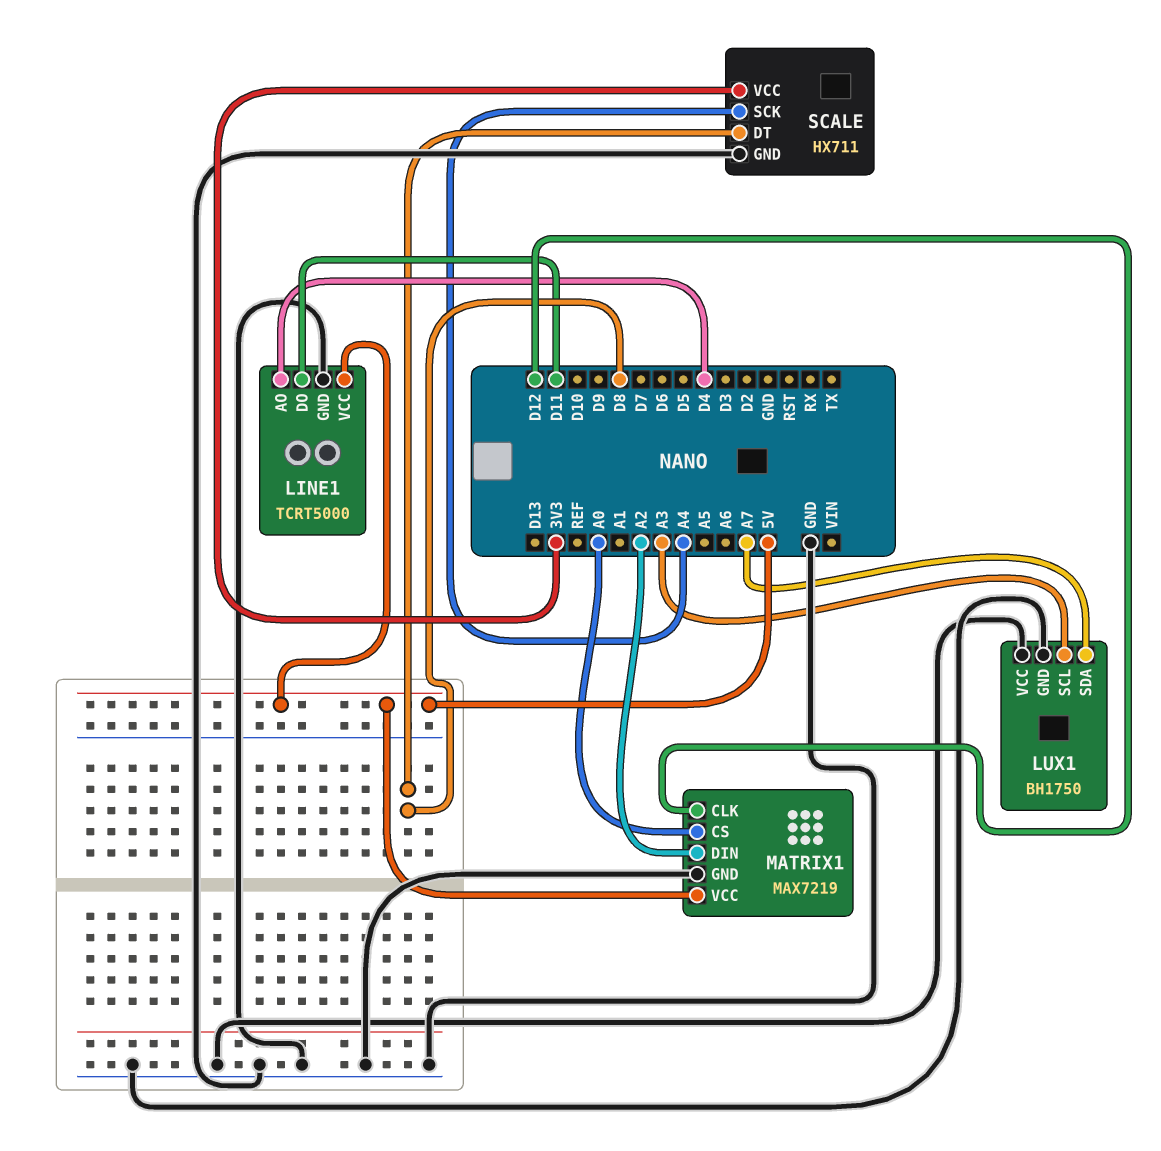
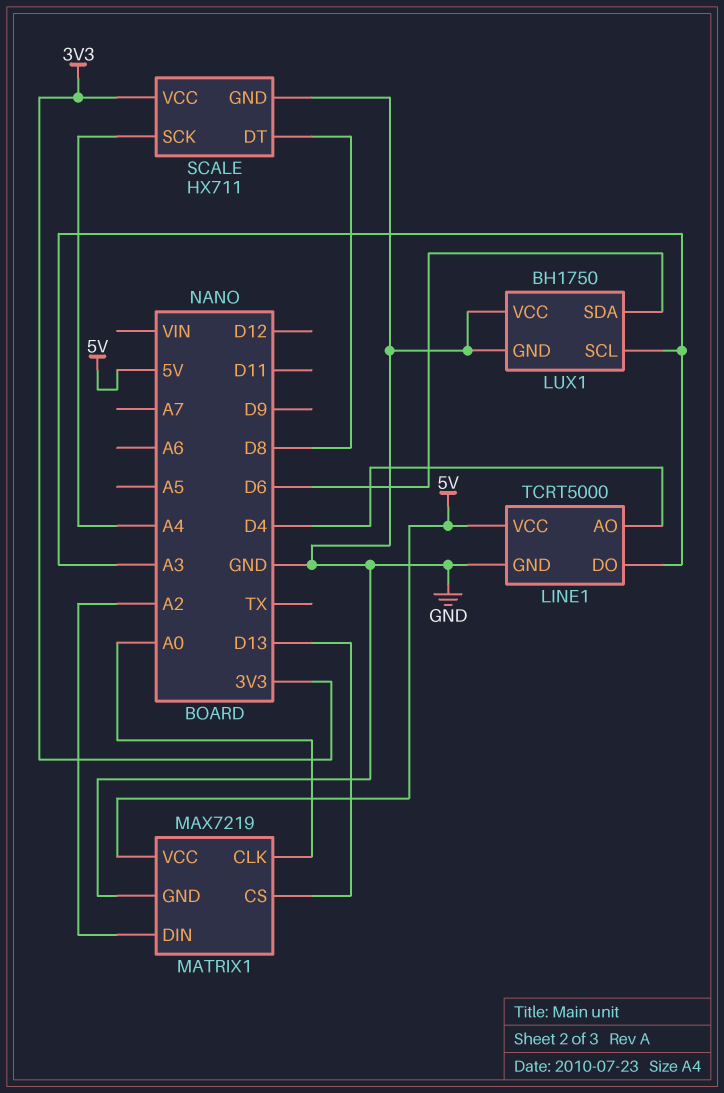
LINE1 pin DO: D11 -> A3
LUX1 pin SDA: A7 -> D6
MATRIX1 pin CLK: D12 -> A0
MATRIX1 pin CS: A0 -> D13

